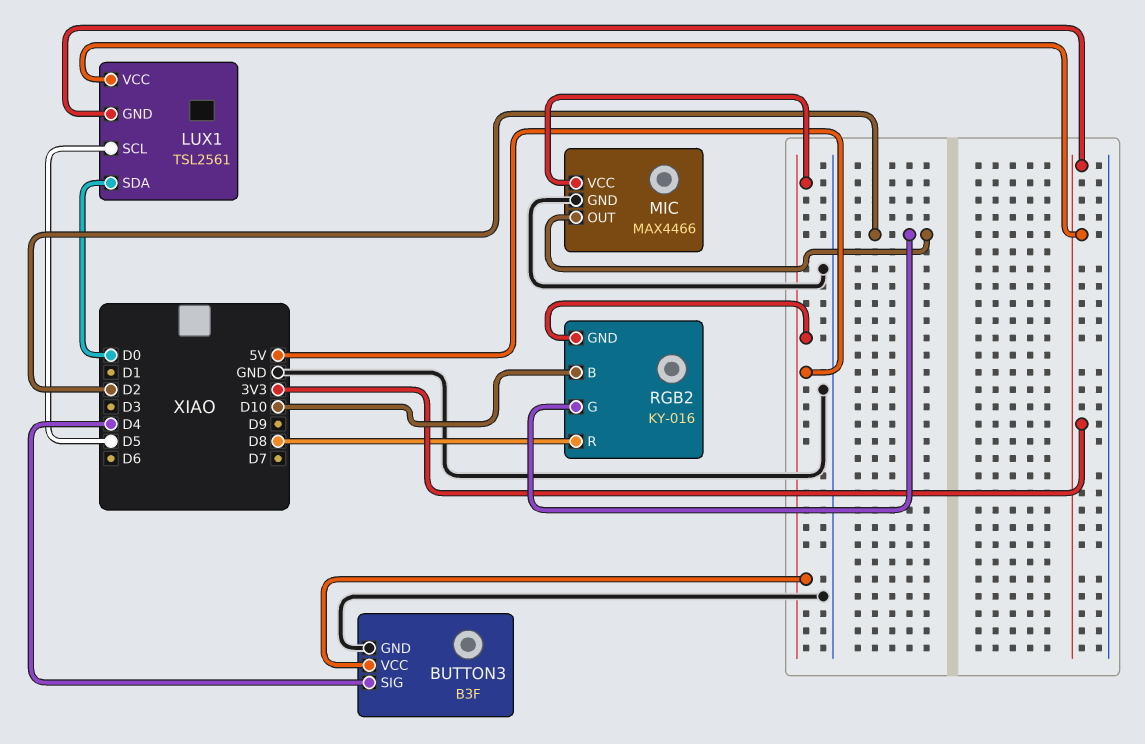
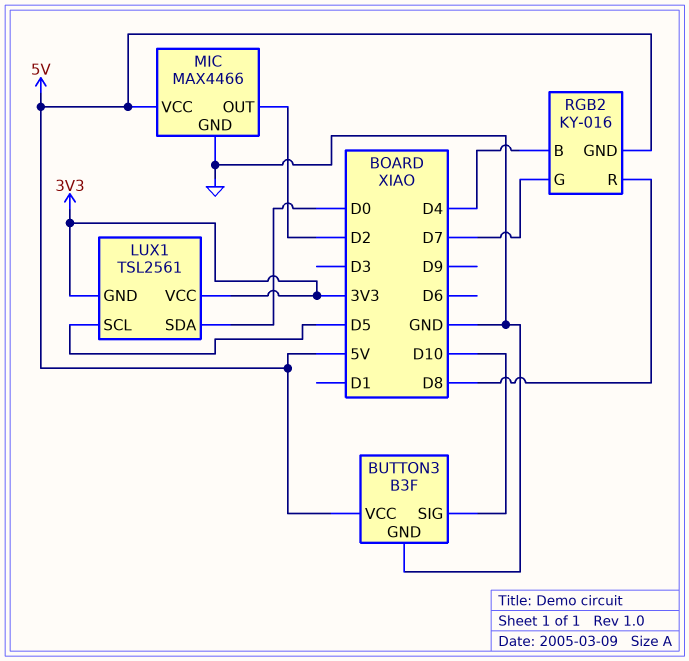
BUTTON3 pin SIG: D4 -> D10
RGB2 pin B: D10 -> D4
RGB2 pin G: D2 -> D7

